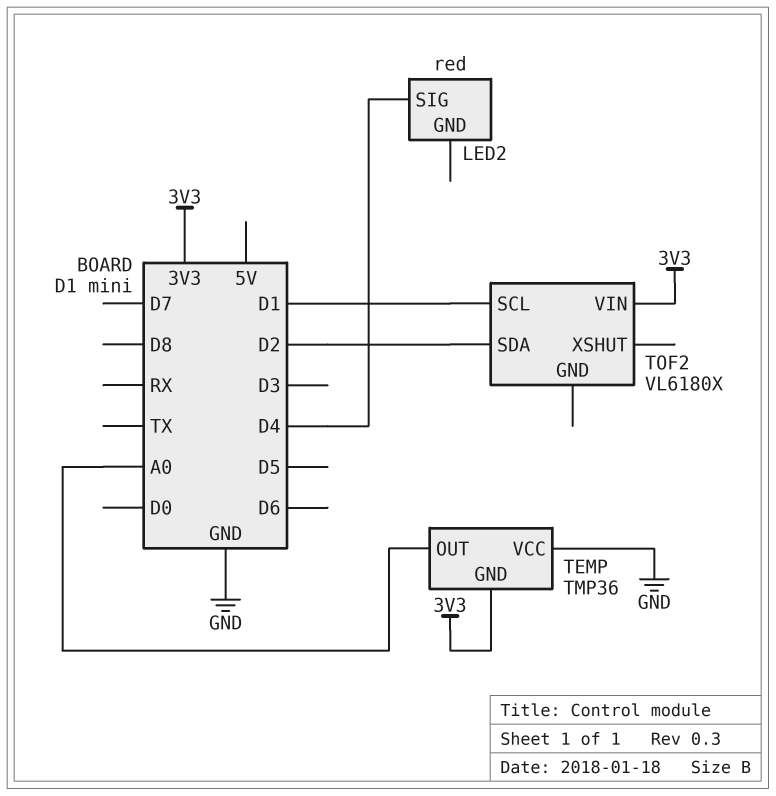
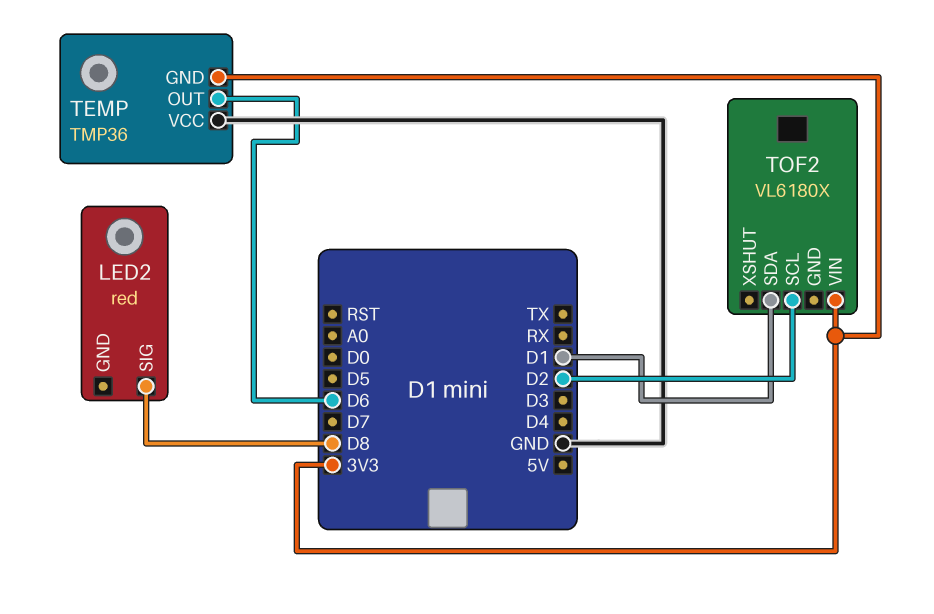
LED2 pin SIG: D4 -> D8
TEMP pin OUT: A0 -> D6
TOF2 pin SCL: D1 -> D2
TOF2 pin SDA: D2 -> D1

